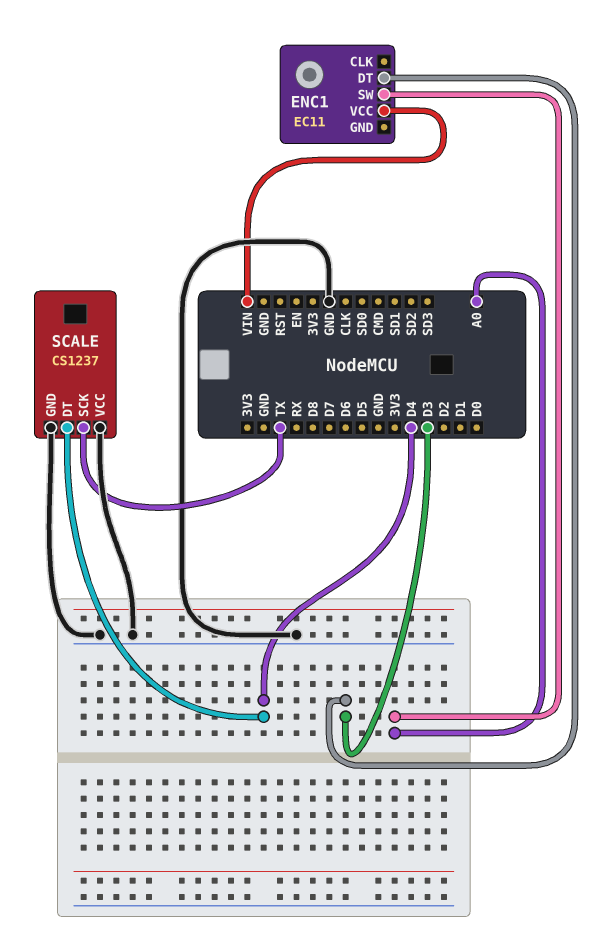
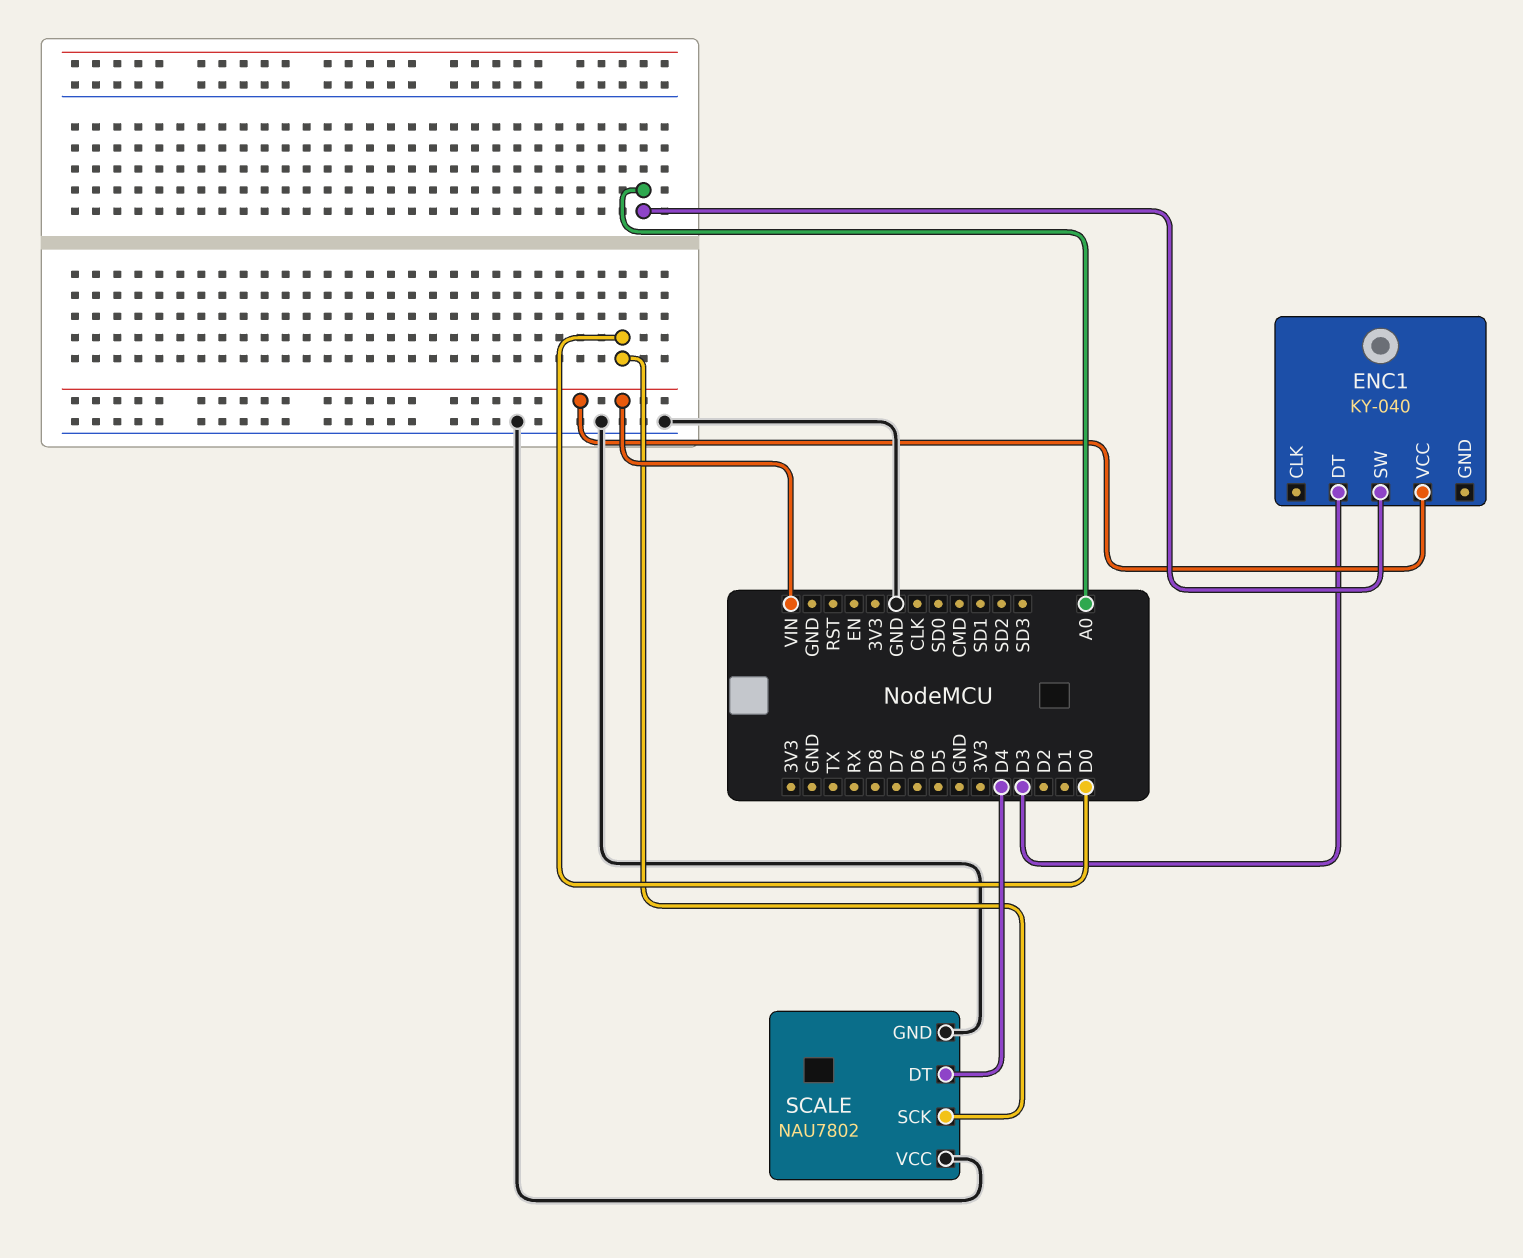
ENC1: EC11 -> KY-040
SCALE: CS1237 -> NAU7802
SCALE pin SCK: TX -> D0

